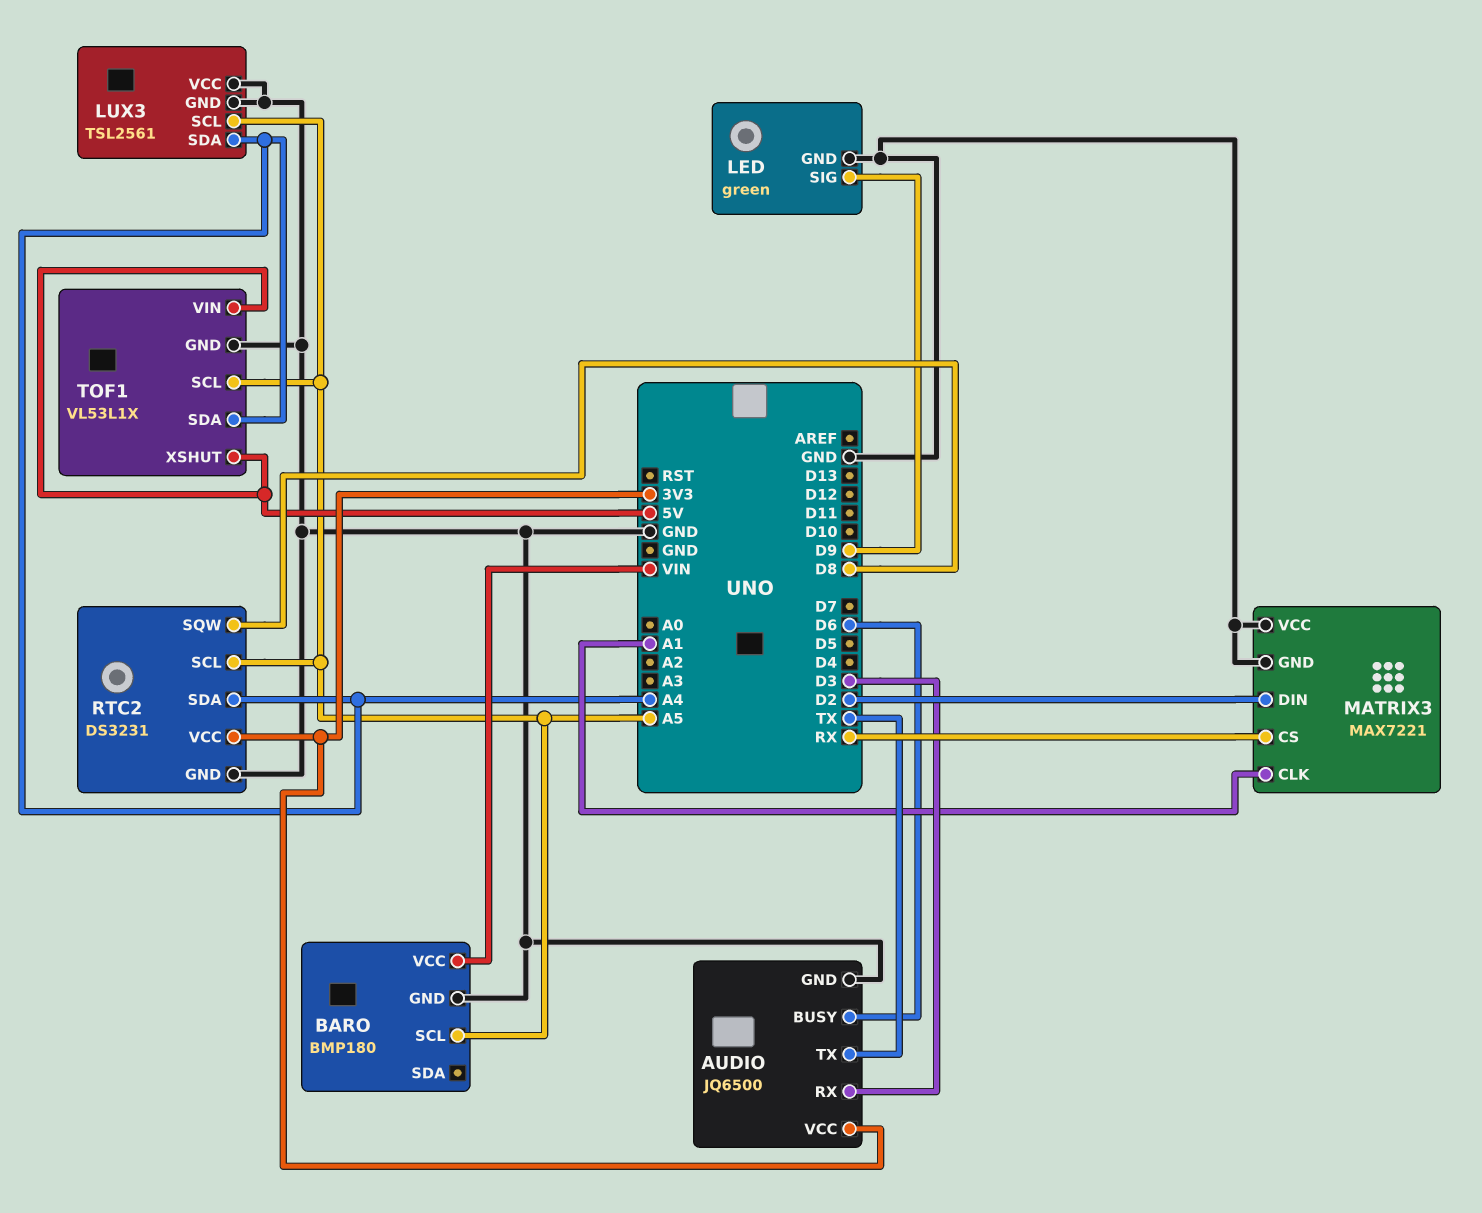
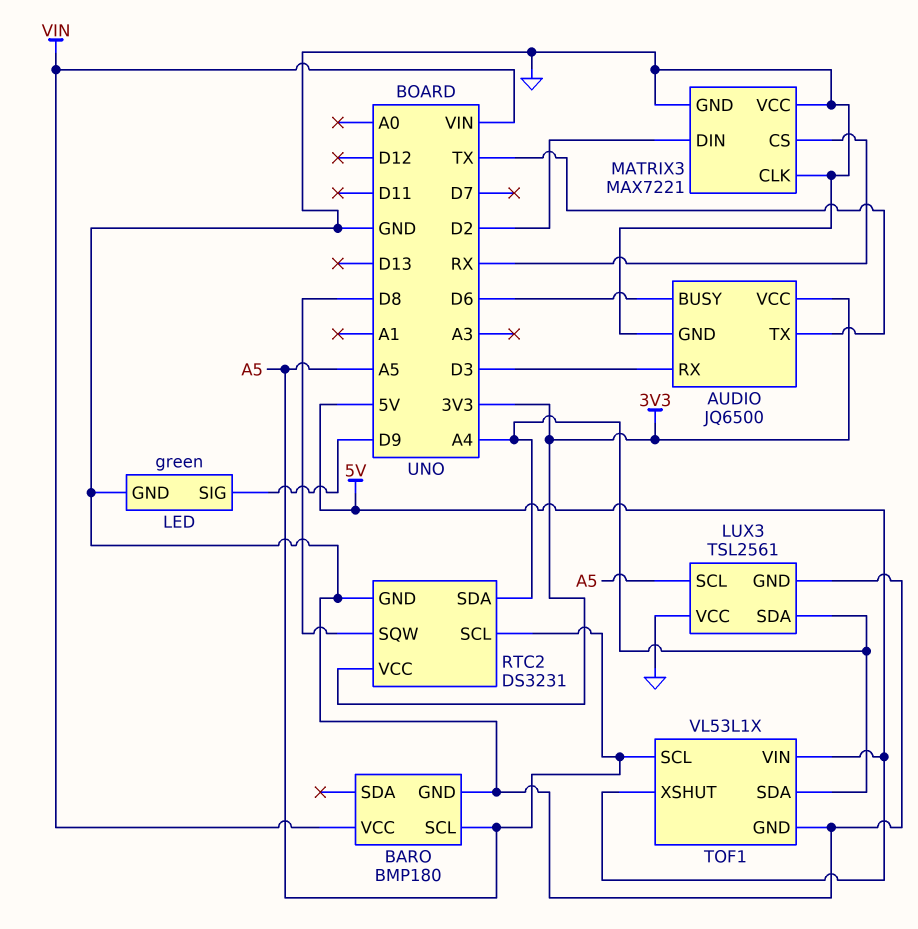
MATRIX3 pin CLK: A1 -> GND

